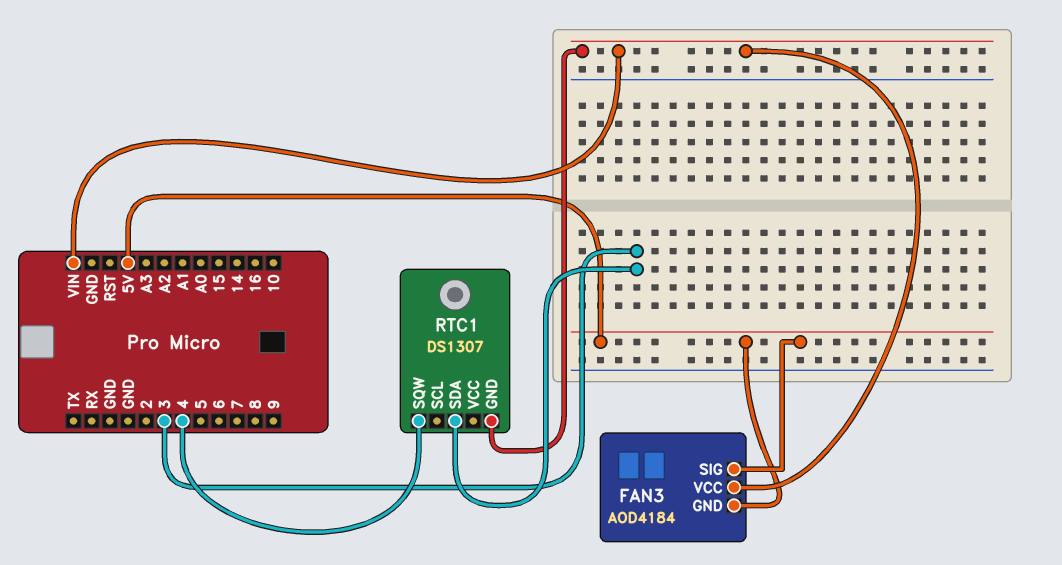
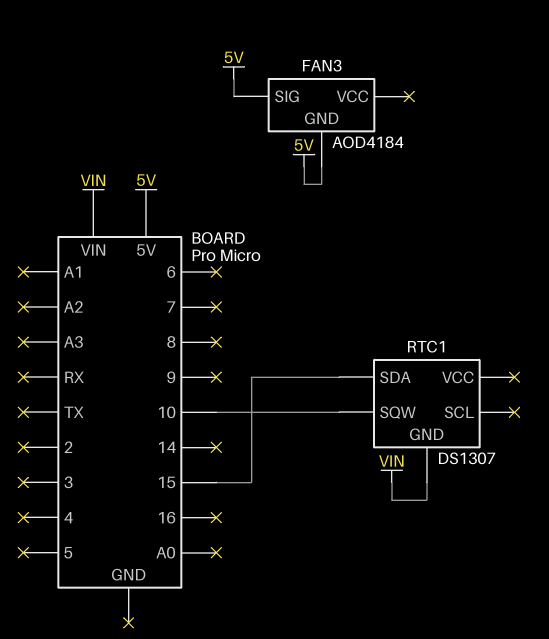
FAN3 pin VCC: VIN -> none
RTC1 pin SDA: 3 -> 15
RTC1 pin SQW: 4 -> 10

